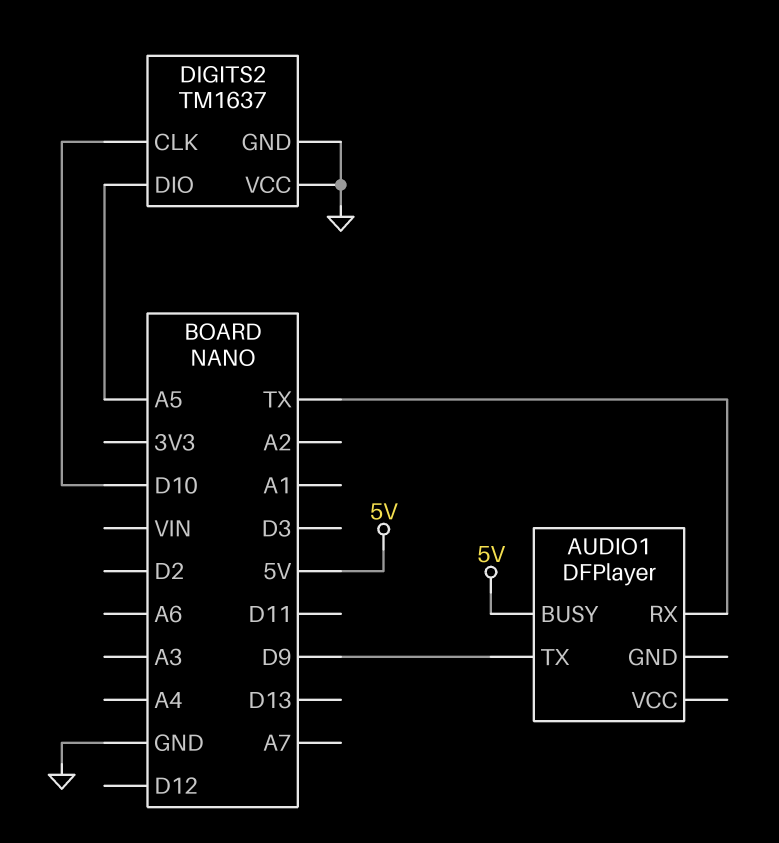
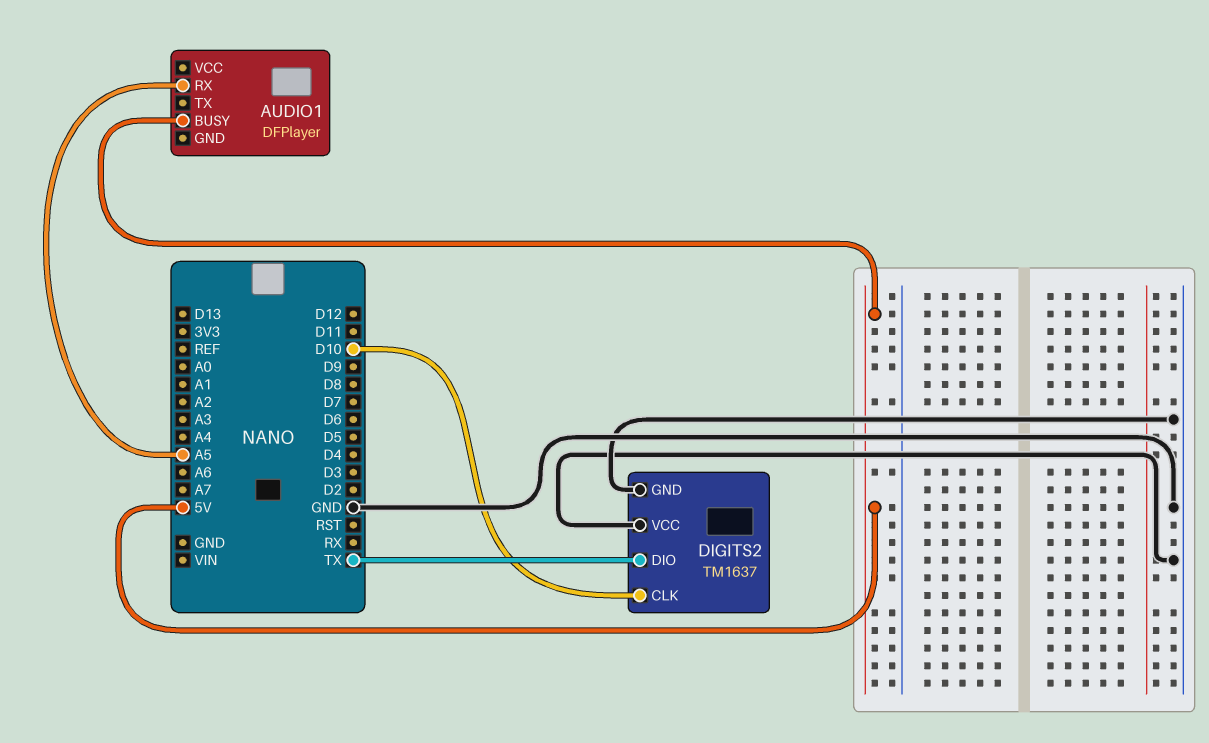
AUDIO1 pin RX: TX -> A5
AUDIO1 pin TX: D9 -> none
DIGITS2 pin DIO: A5 -> TX

